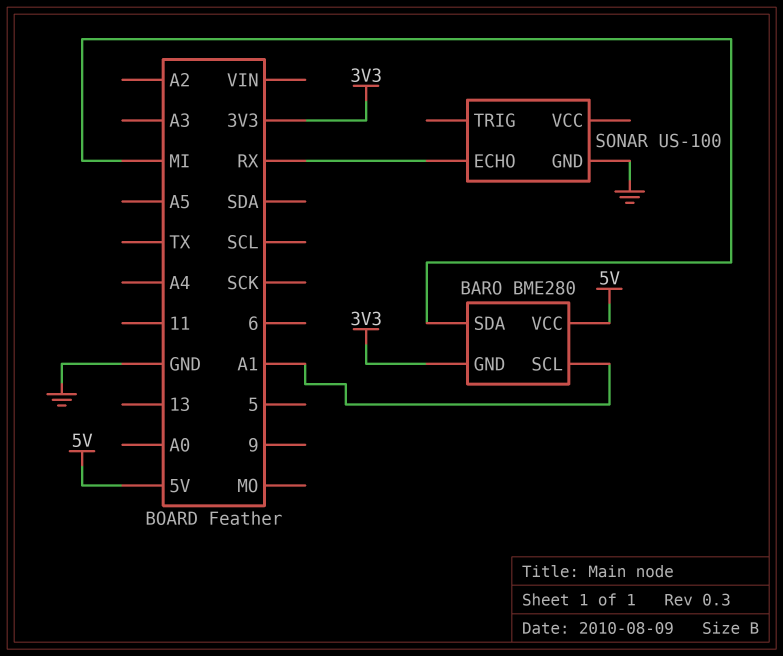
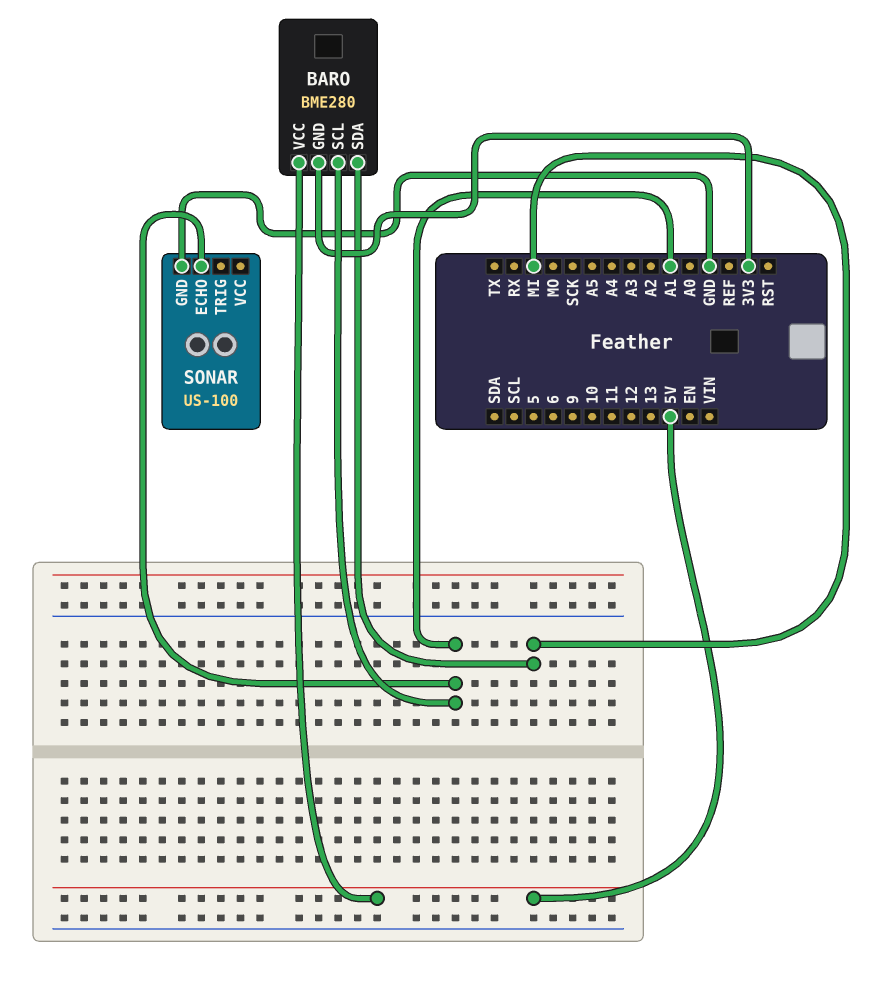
SONAR pin ECHO: RX -> A1

